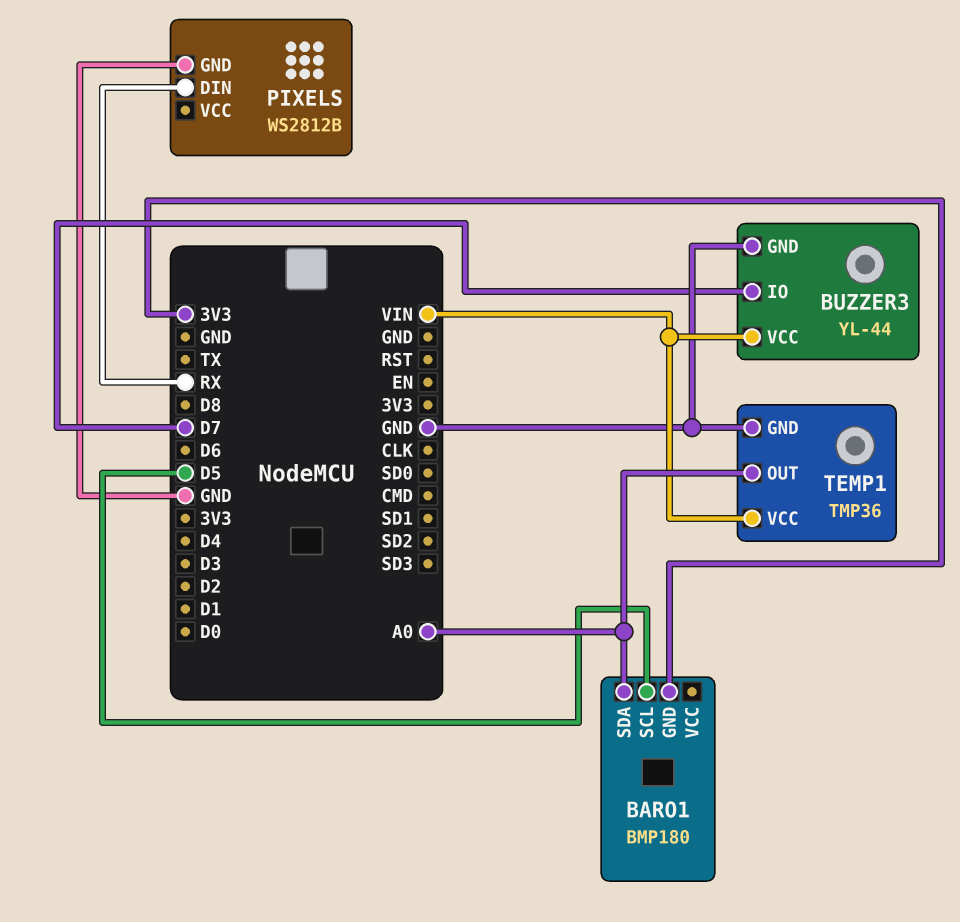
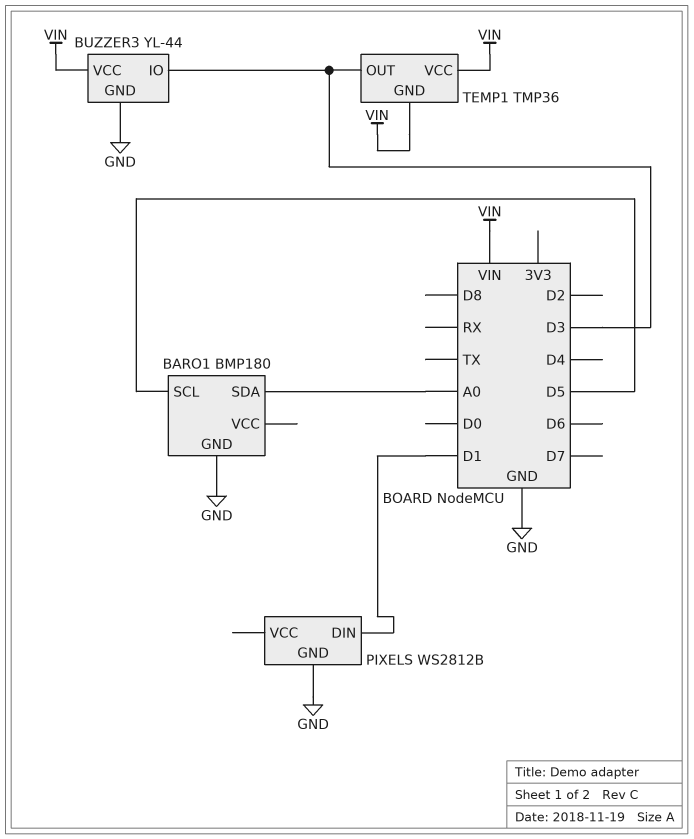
BARO1 pin GND: 3V3 -> GND
BUZZER3 pin IO: D7 -> D3
PIXELS pin DIN: RX -> D1
TEMP1 pin GND: GND -> VIN
TEMP1 pin OUT: A0 -> D3

